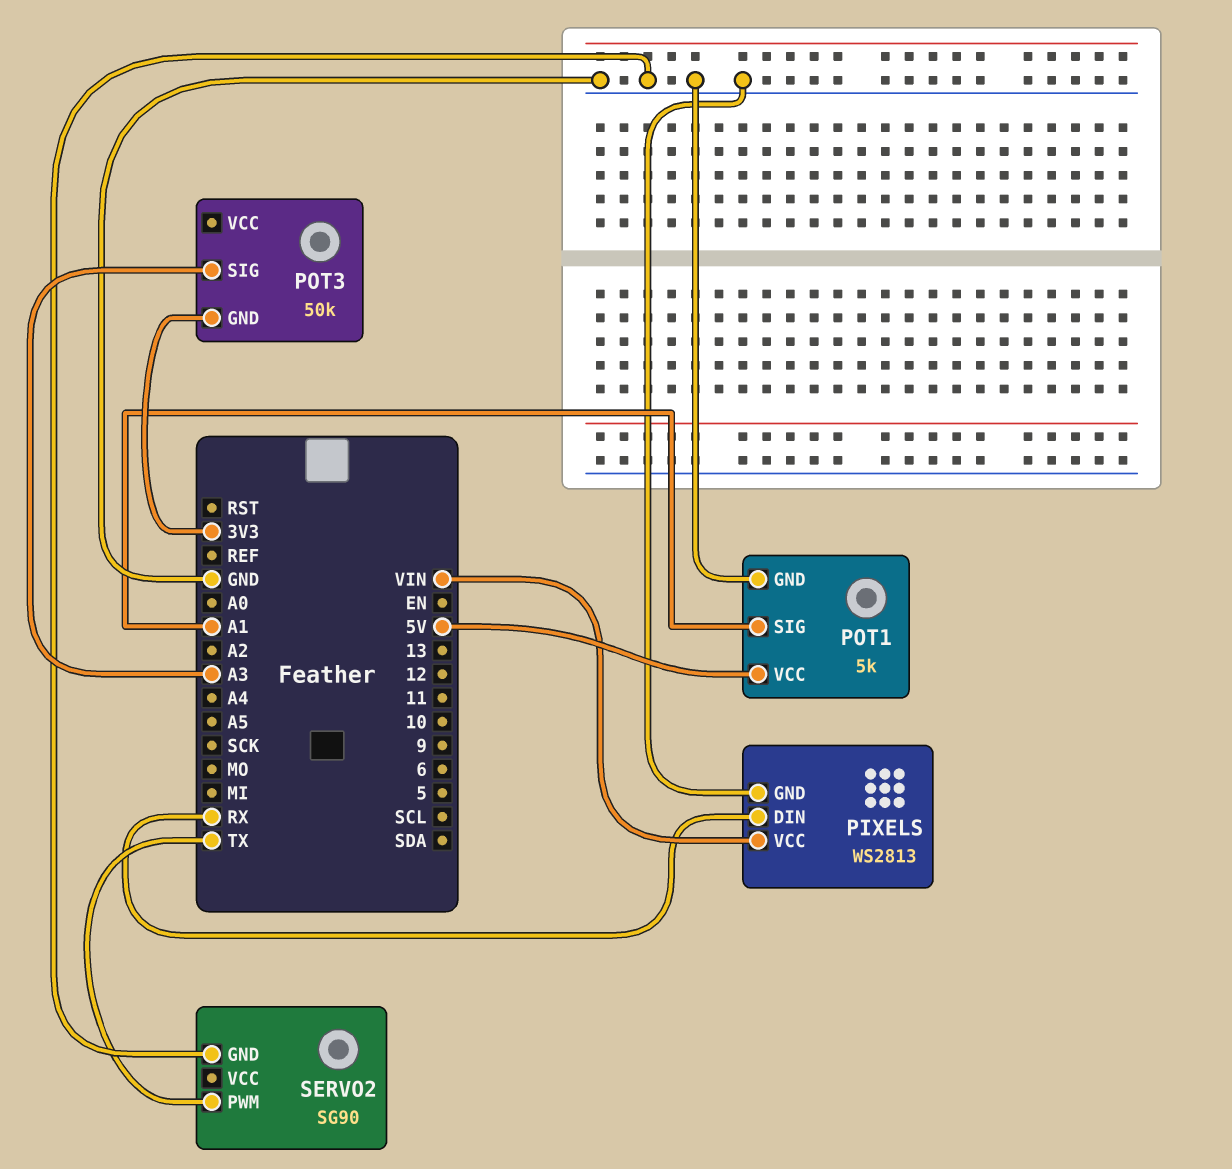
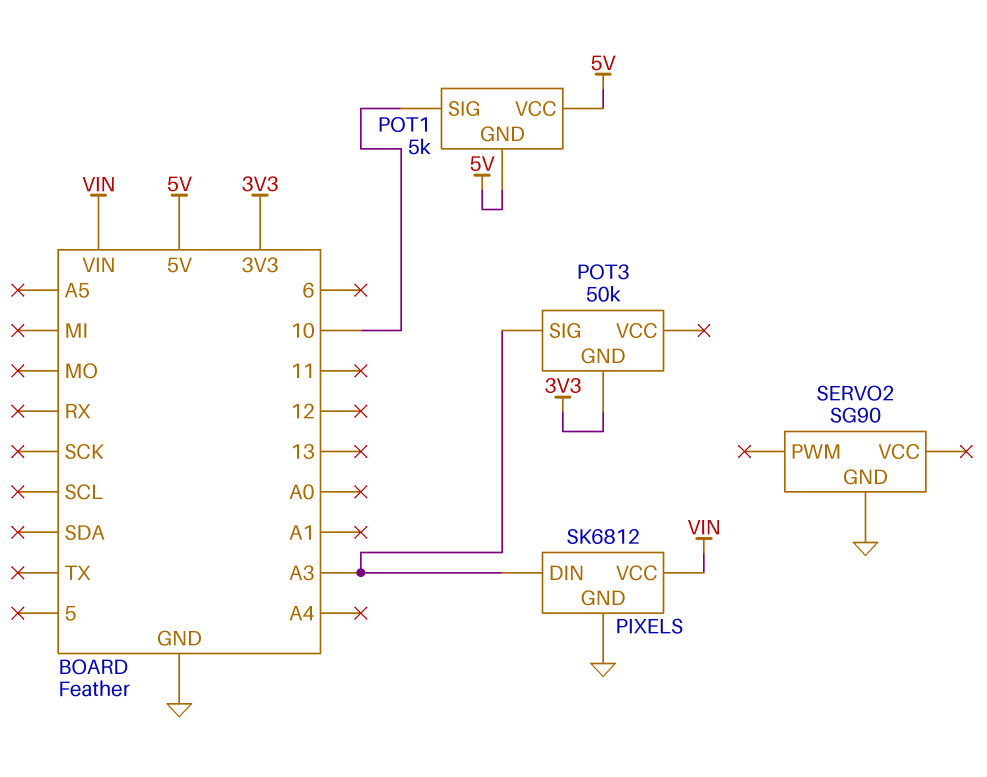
PIXELS: WS2813 -> SK6812
PIXELS pin DIN: RX -> A3
POT1 pin GND: GND -> 5V
POT1 pin SIG: A1 -> 10
SERVO2 pin PWM: TX -> none

